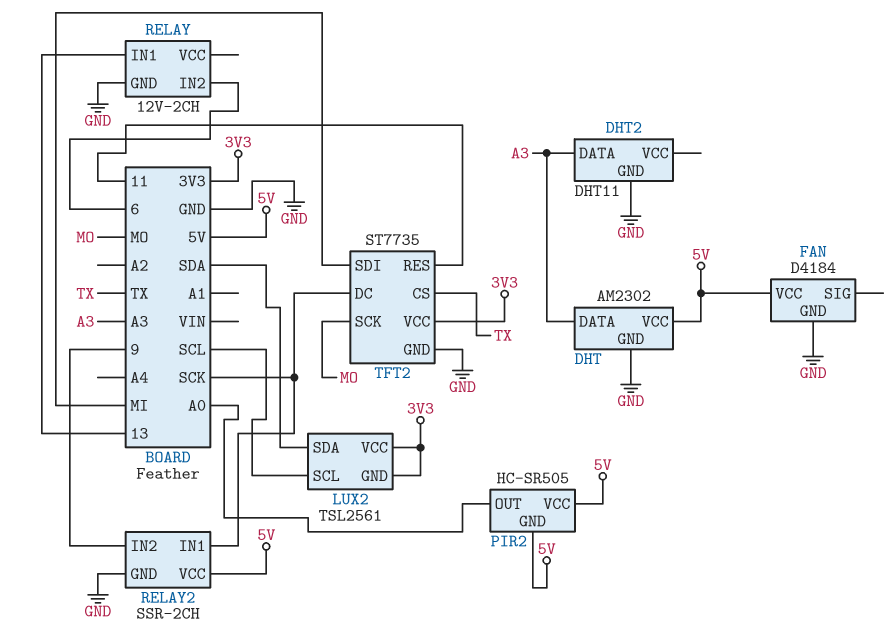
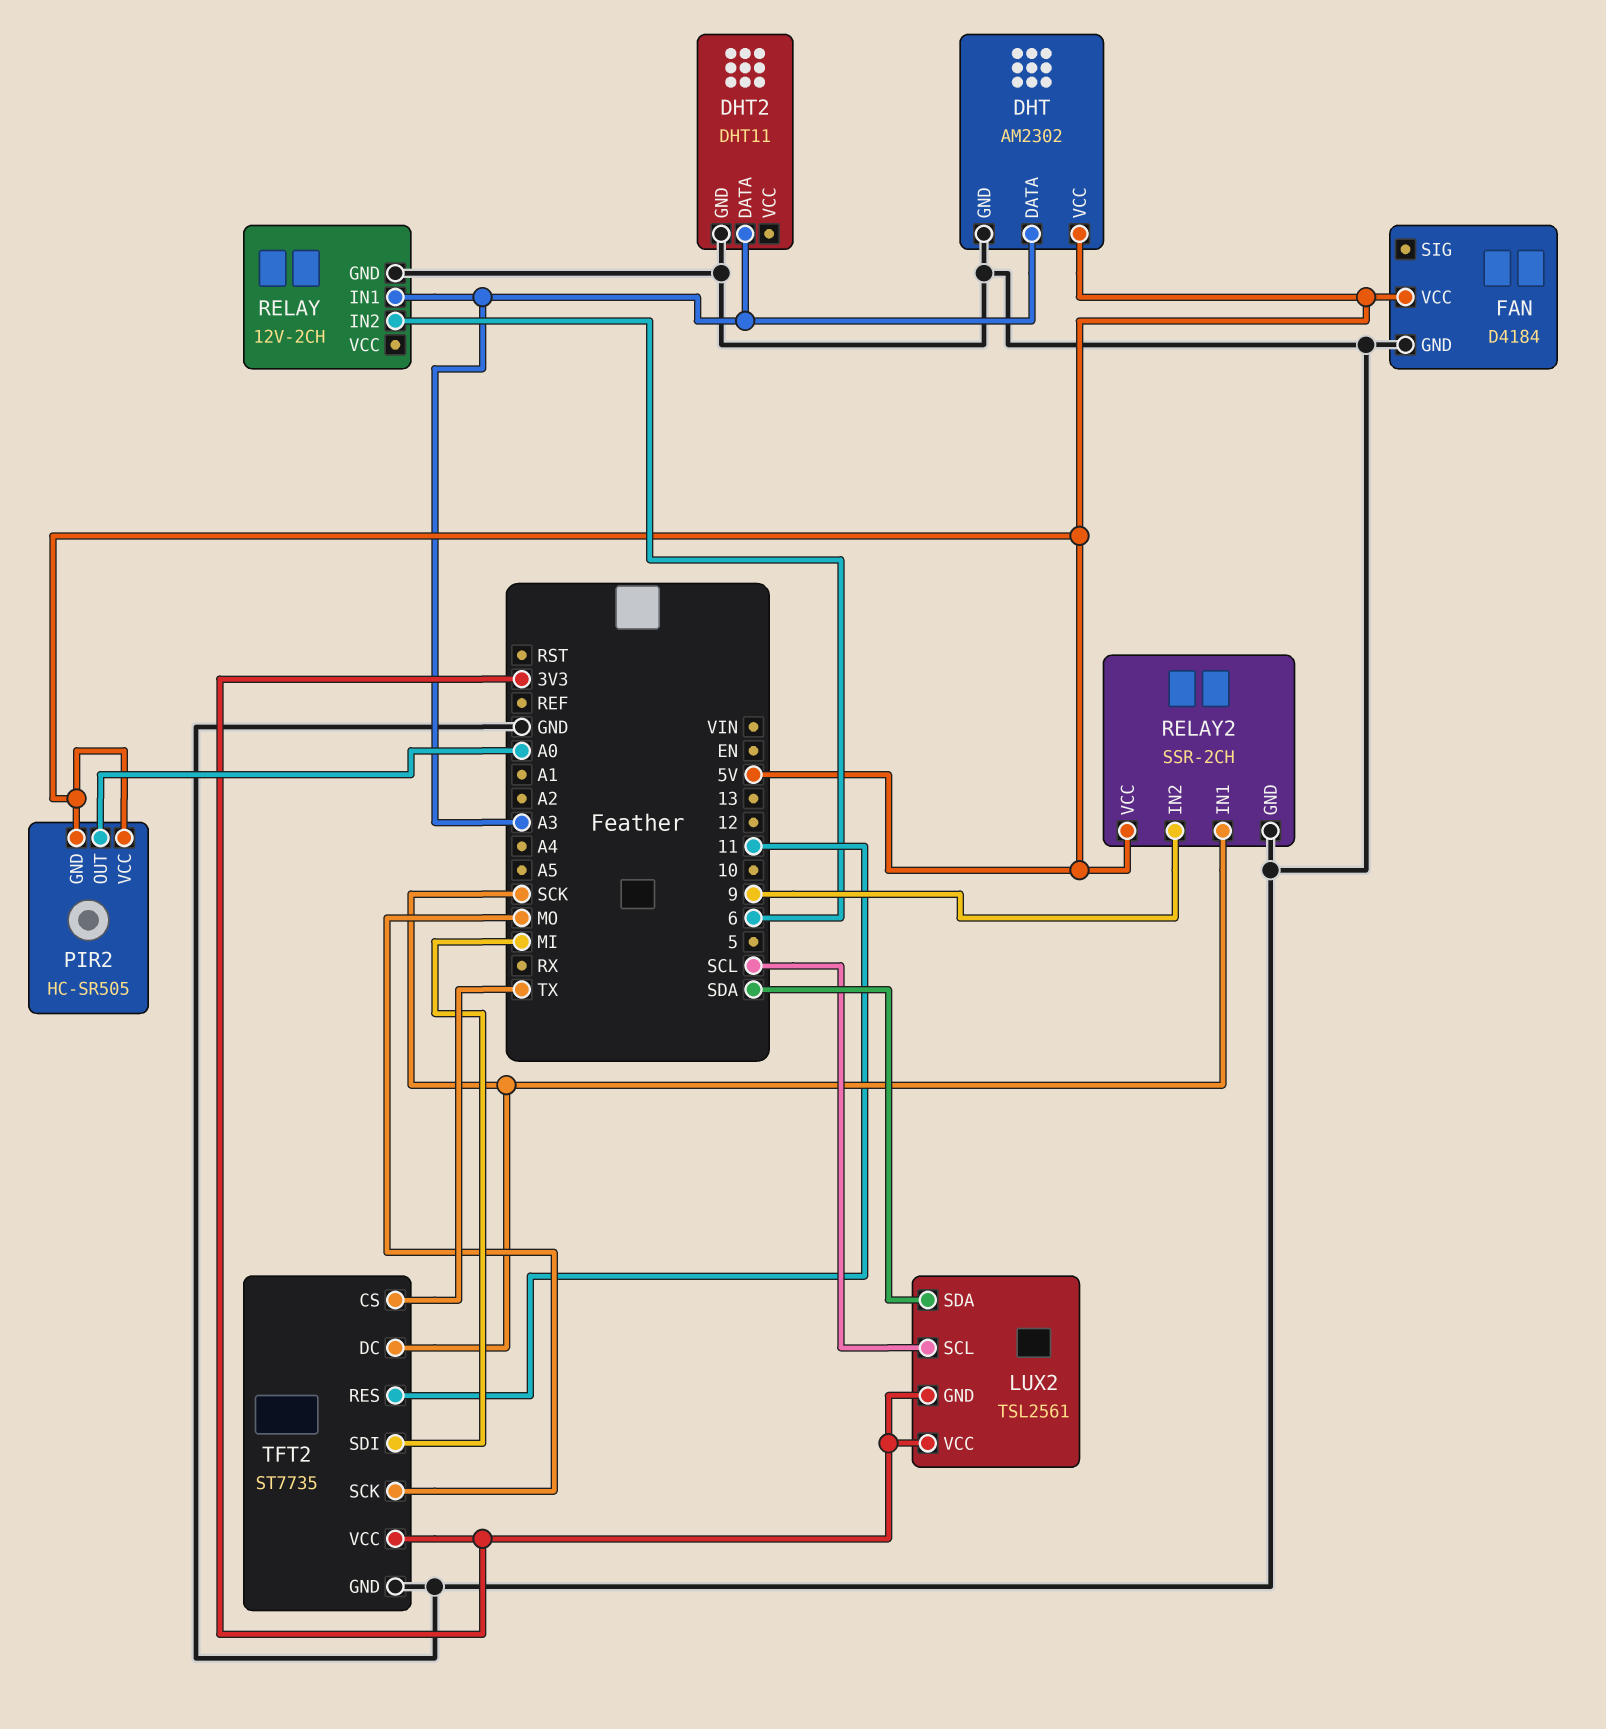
RELAY pin IN1: 13 -> A3

